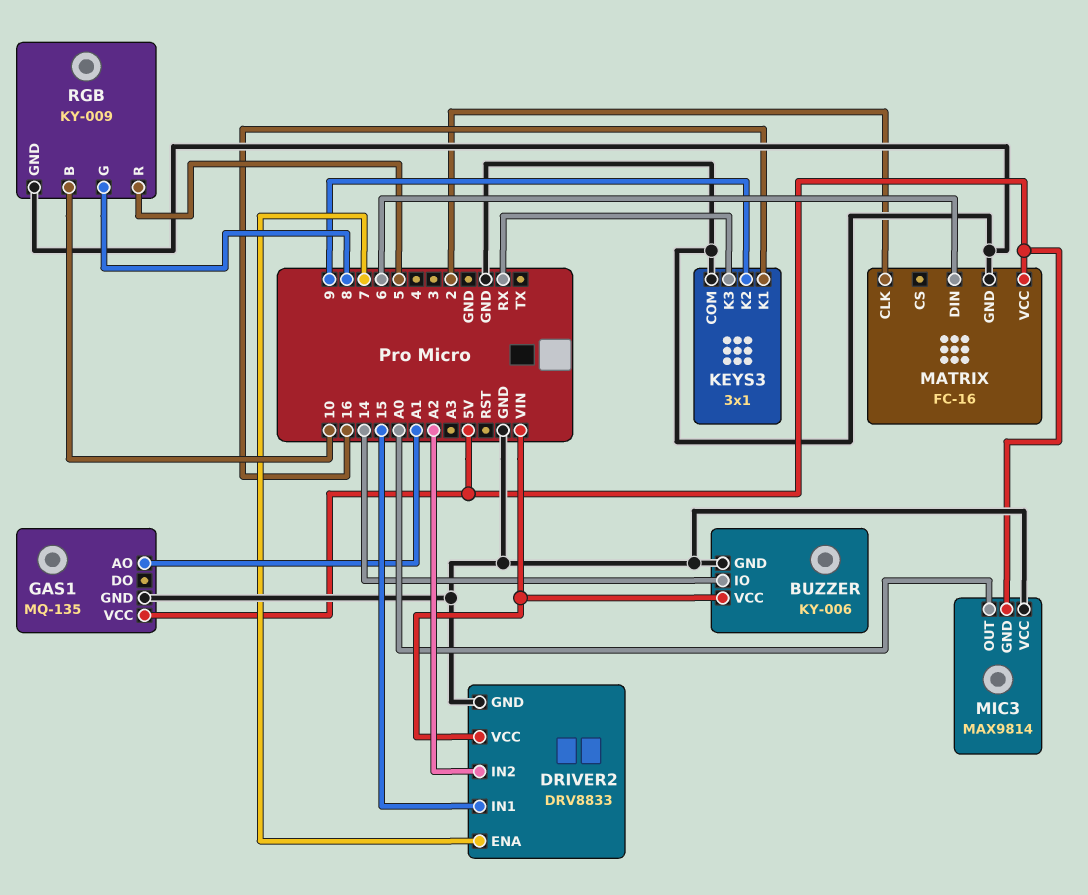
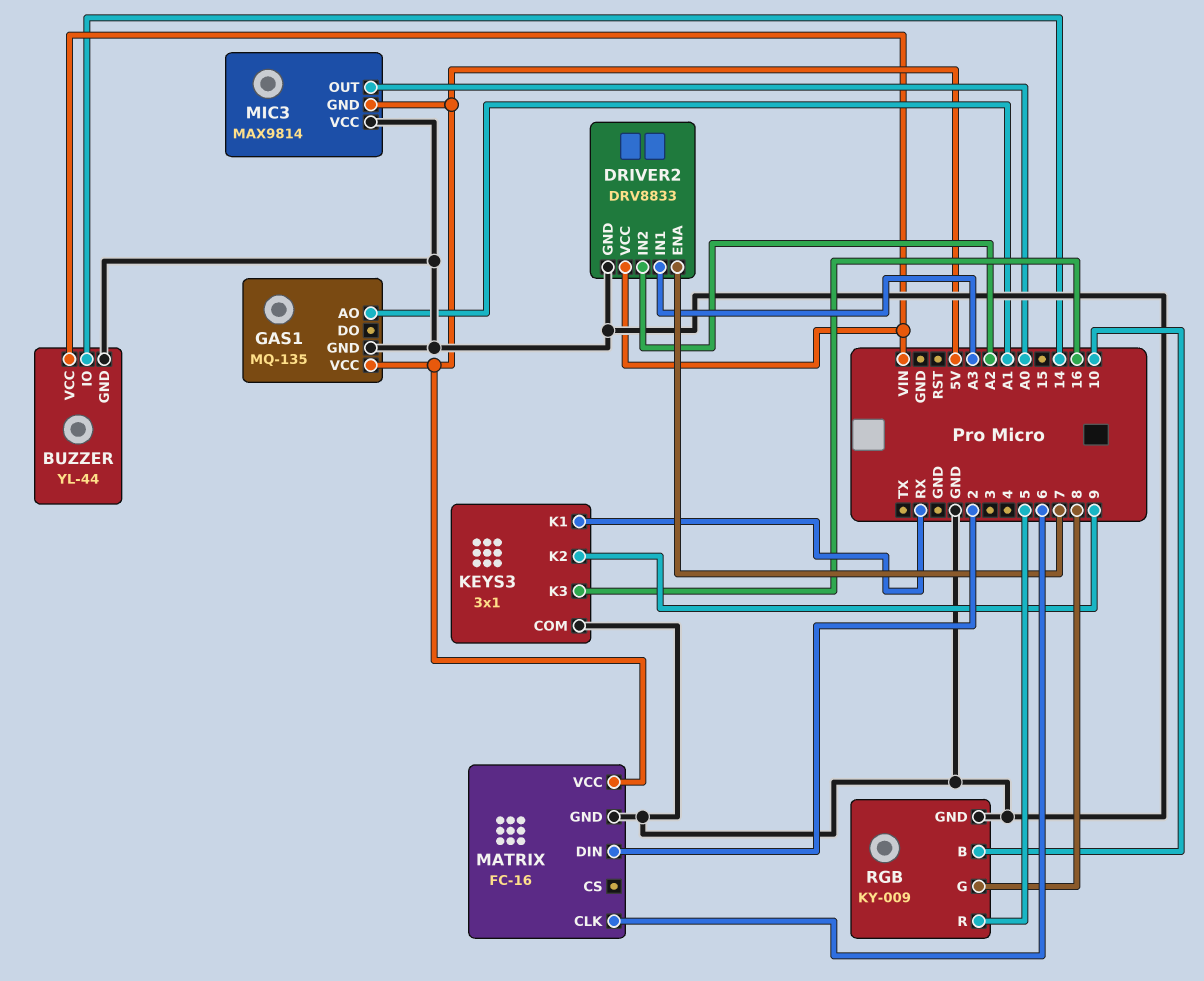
BUZZER: KY-006 -> YL-44
DRIVER2 pin IN1: 15 -> A3
KEYS3 pin K1: 16 -> RX
KEYS3 pin K3: RX -> 16
MATRIX pin CLK: 2 -> 6
MATRIX pin DIN: 6 -> 2

